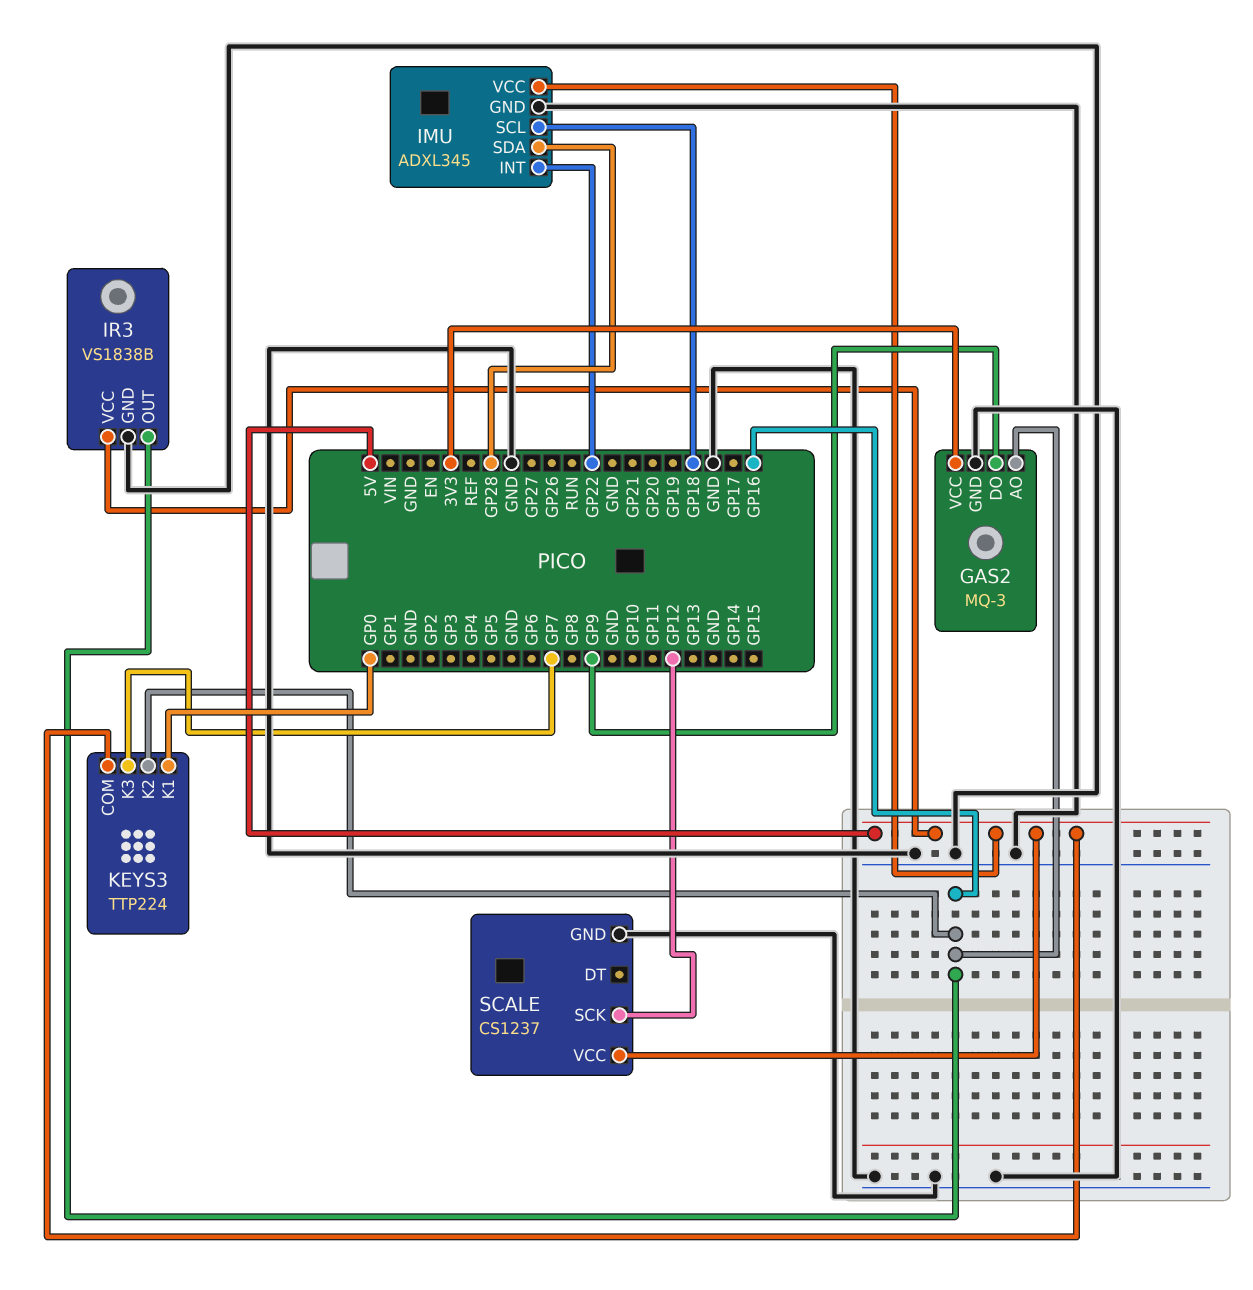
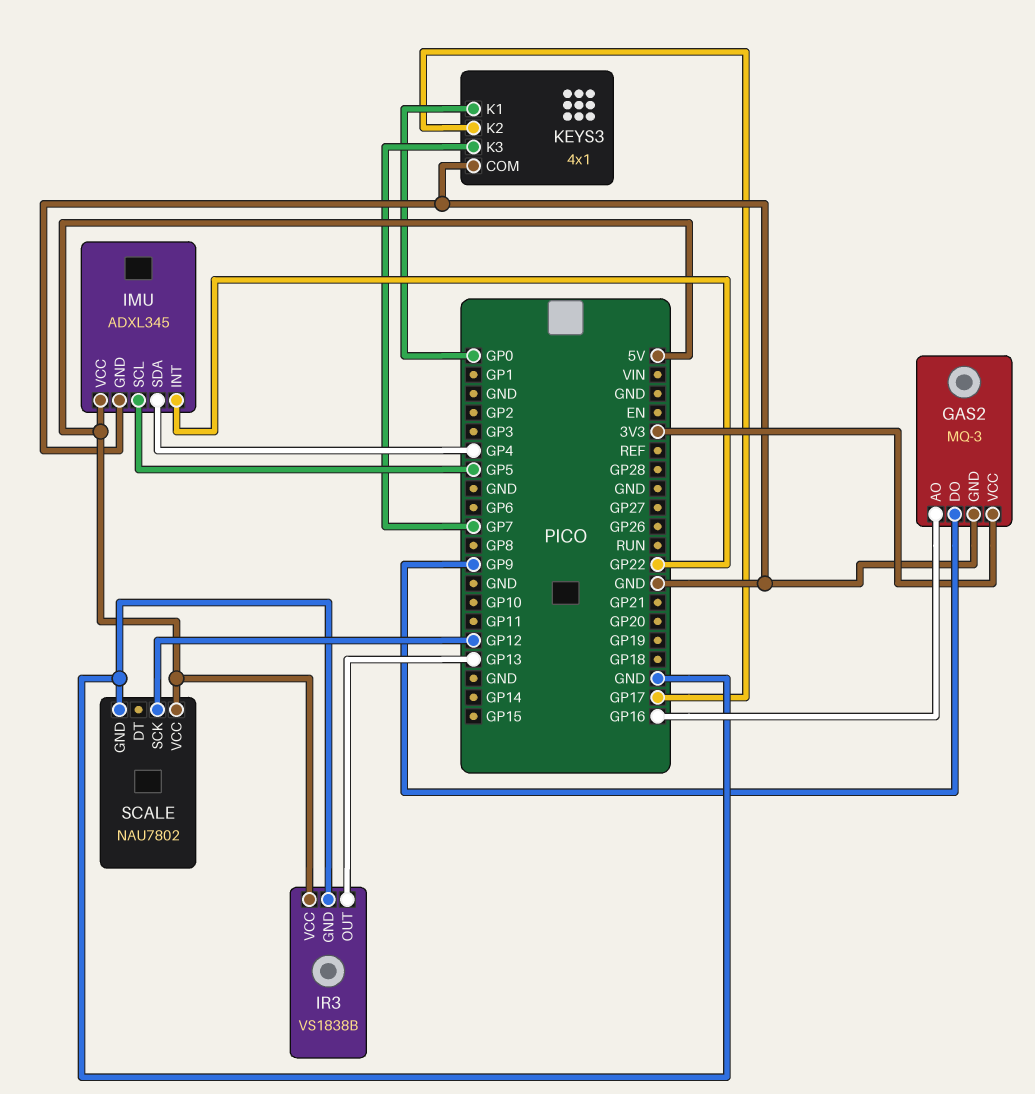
IMU pin SCL: GP18 -> GP5
IMU pin SDA: GP28 -> GP4
IR3 pin OUT: GP16 -> GP13
KEYS3: TTP224 -> 4x1
KEYS3 pin COM: 5V -> GND
KEYS3 pin K2: GP16 -> GP17
SCALE: CS1237 -> NAU7802

